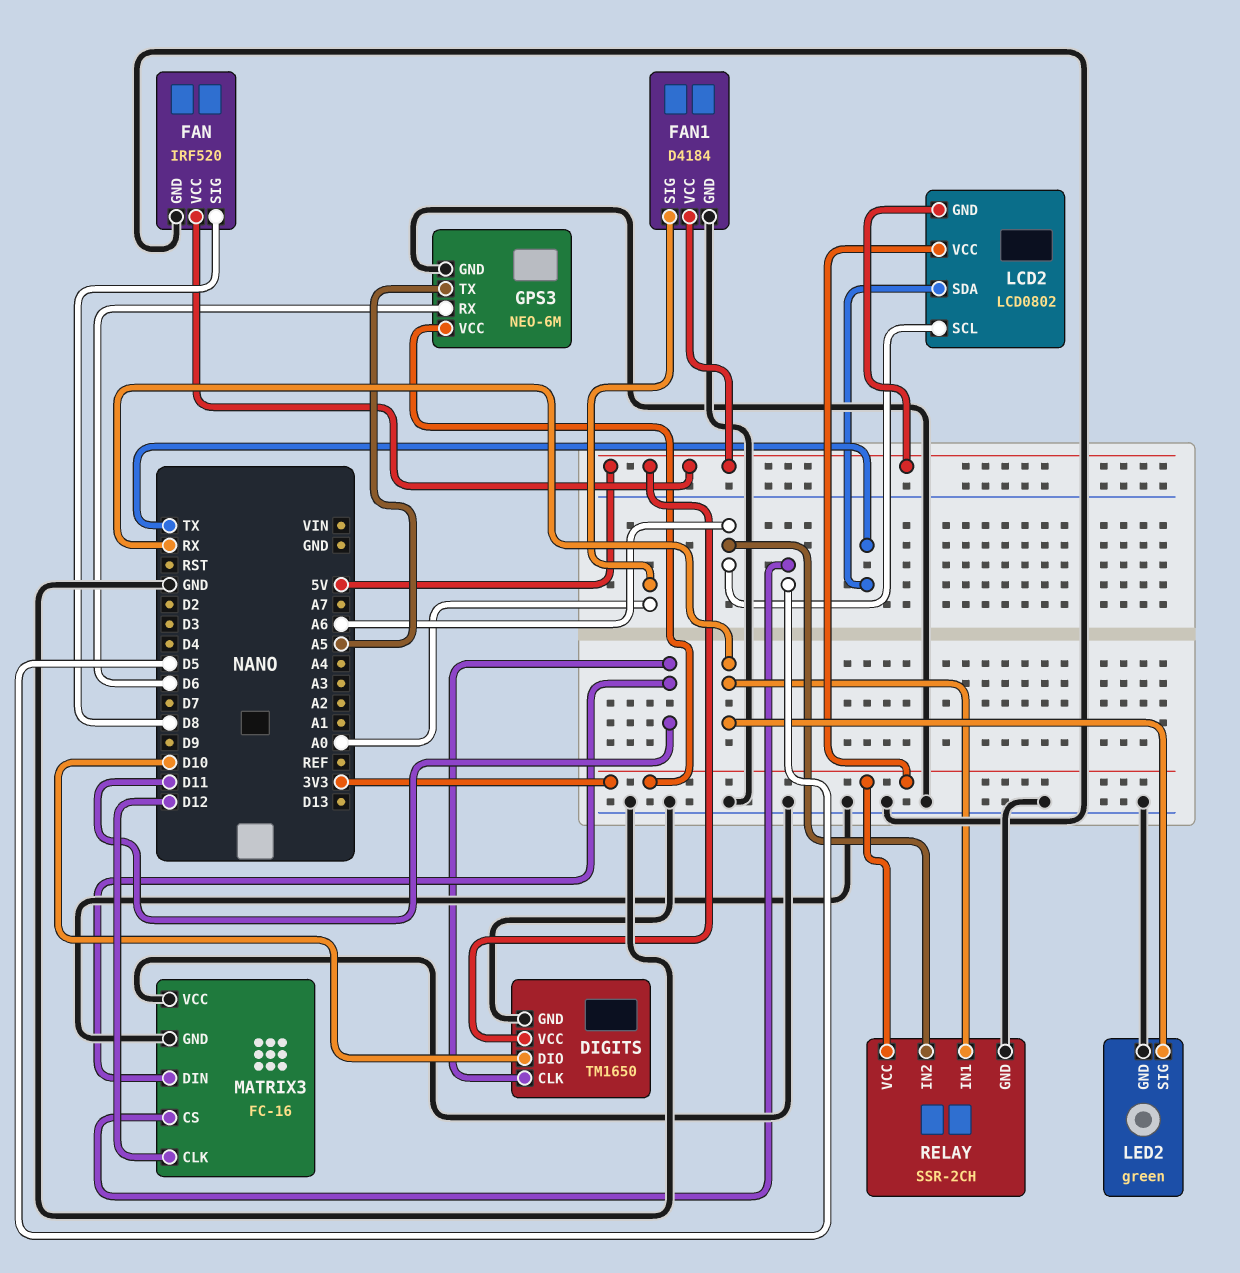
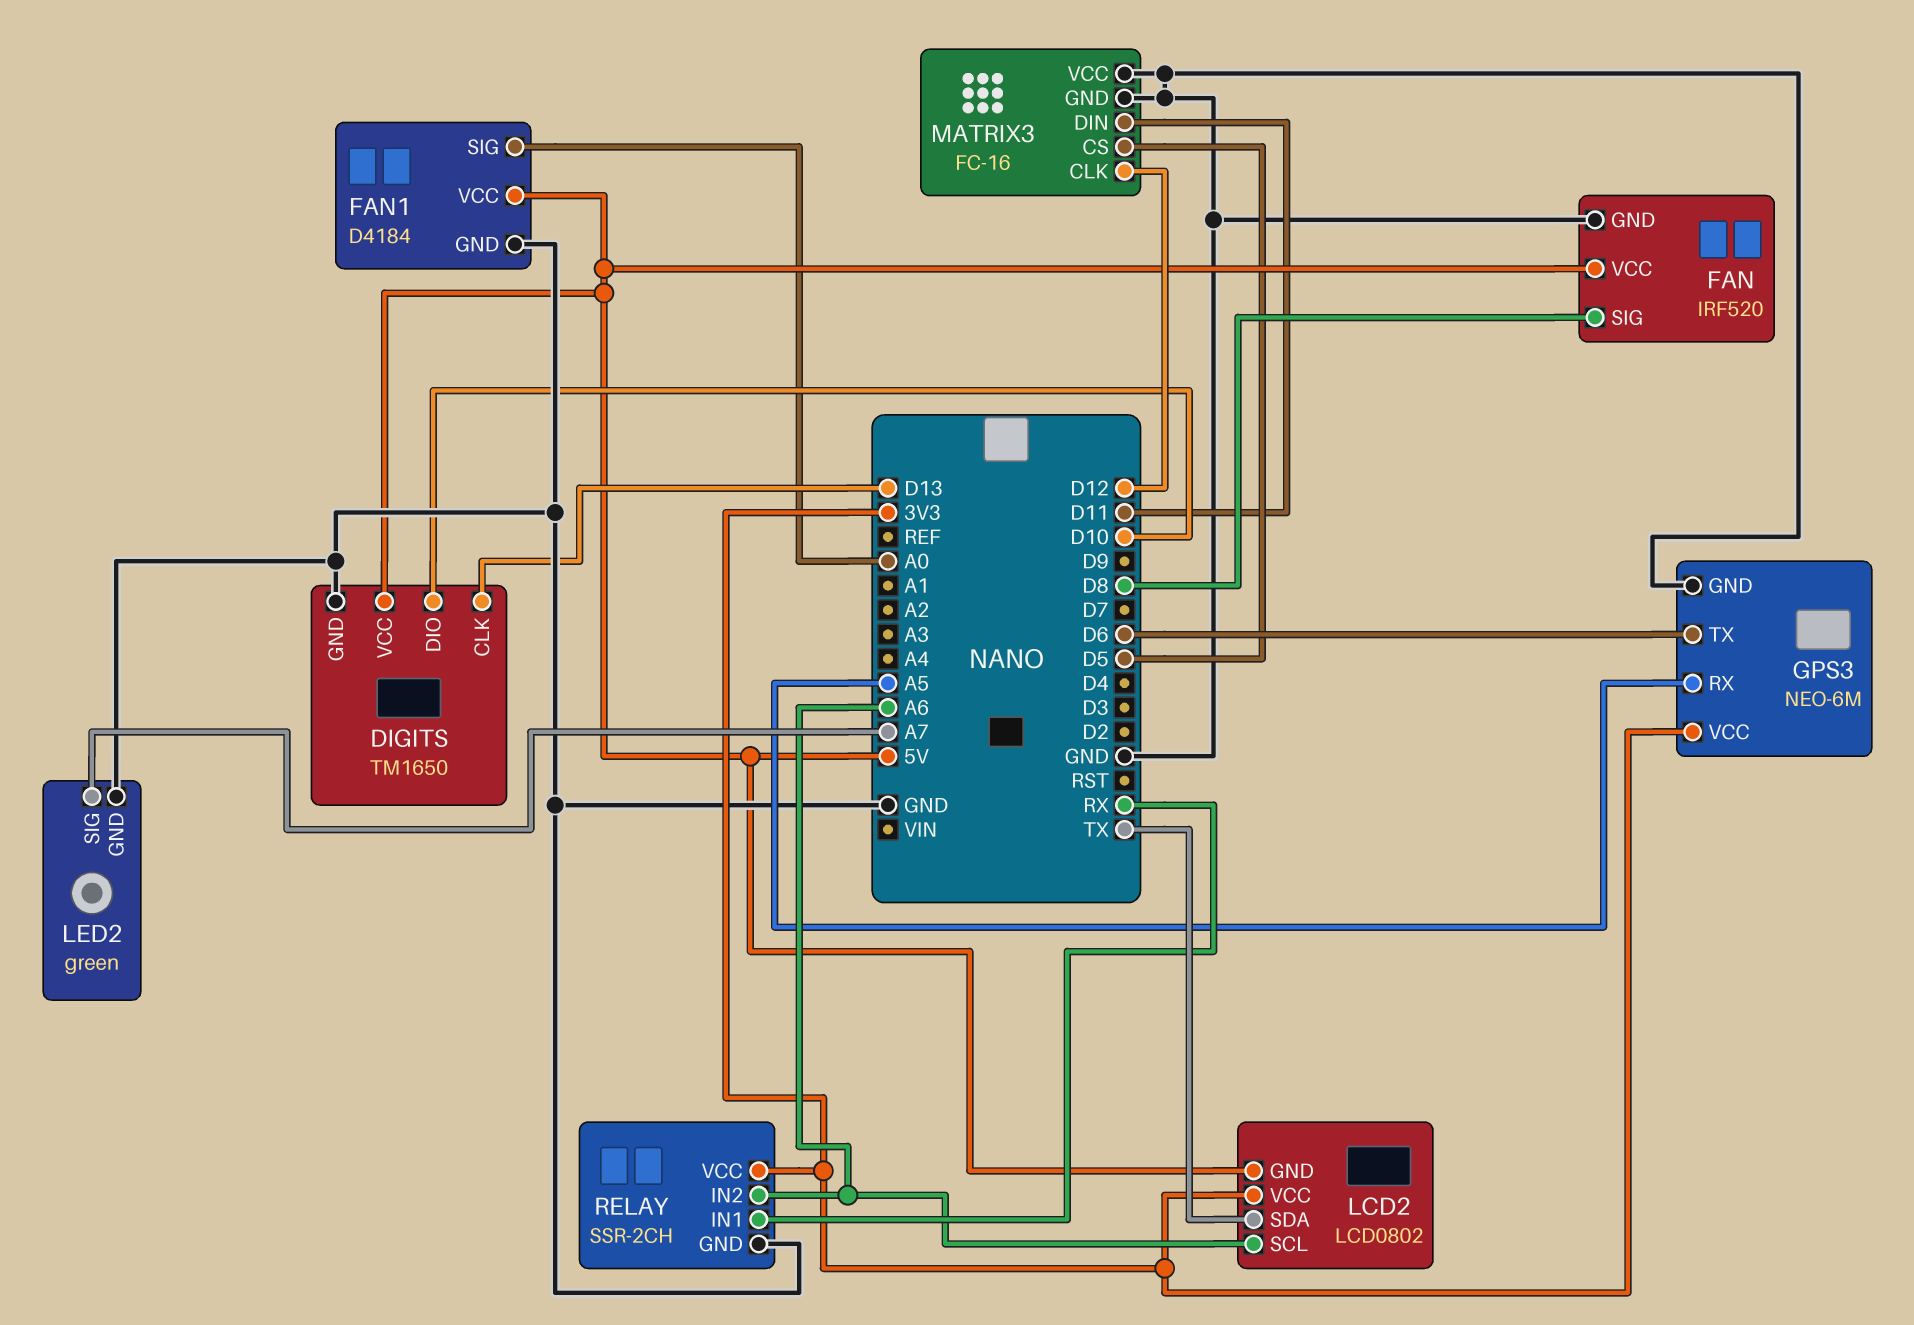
DIGITS pin CLK: D11 -> D13
GPS3 pin RX: D6 -> A5
GPS3 pin TX: A5 -> D6
LED2 pin SIG: RX -> A7

